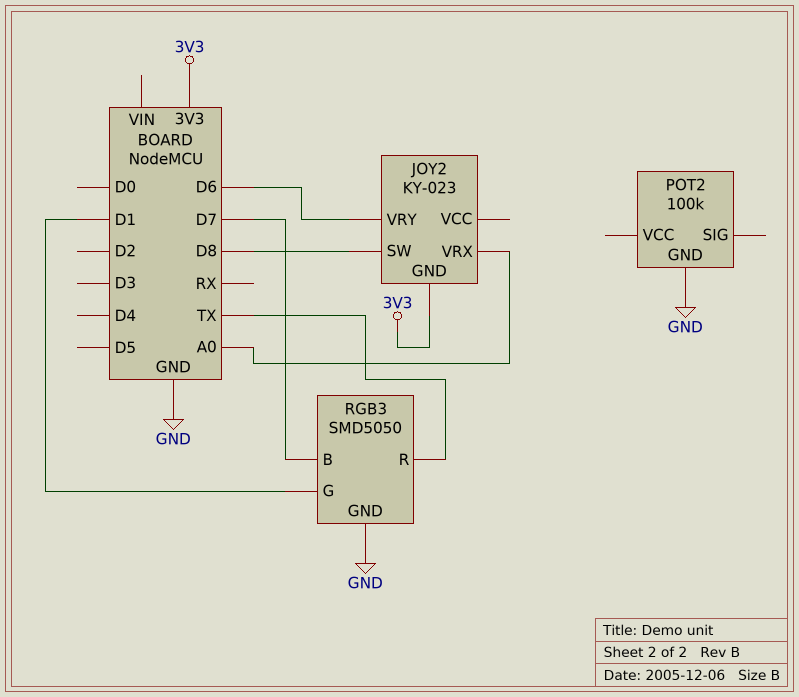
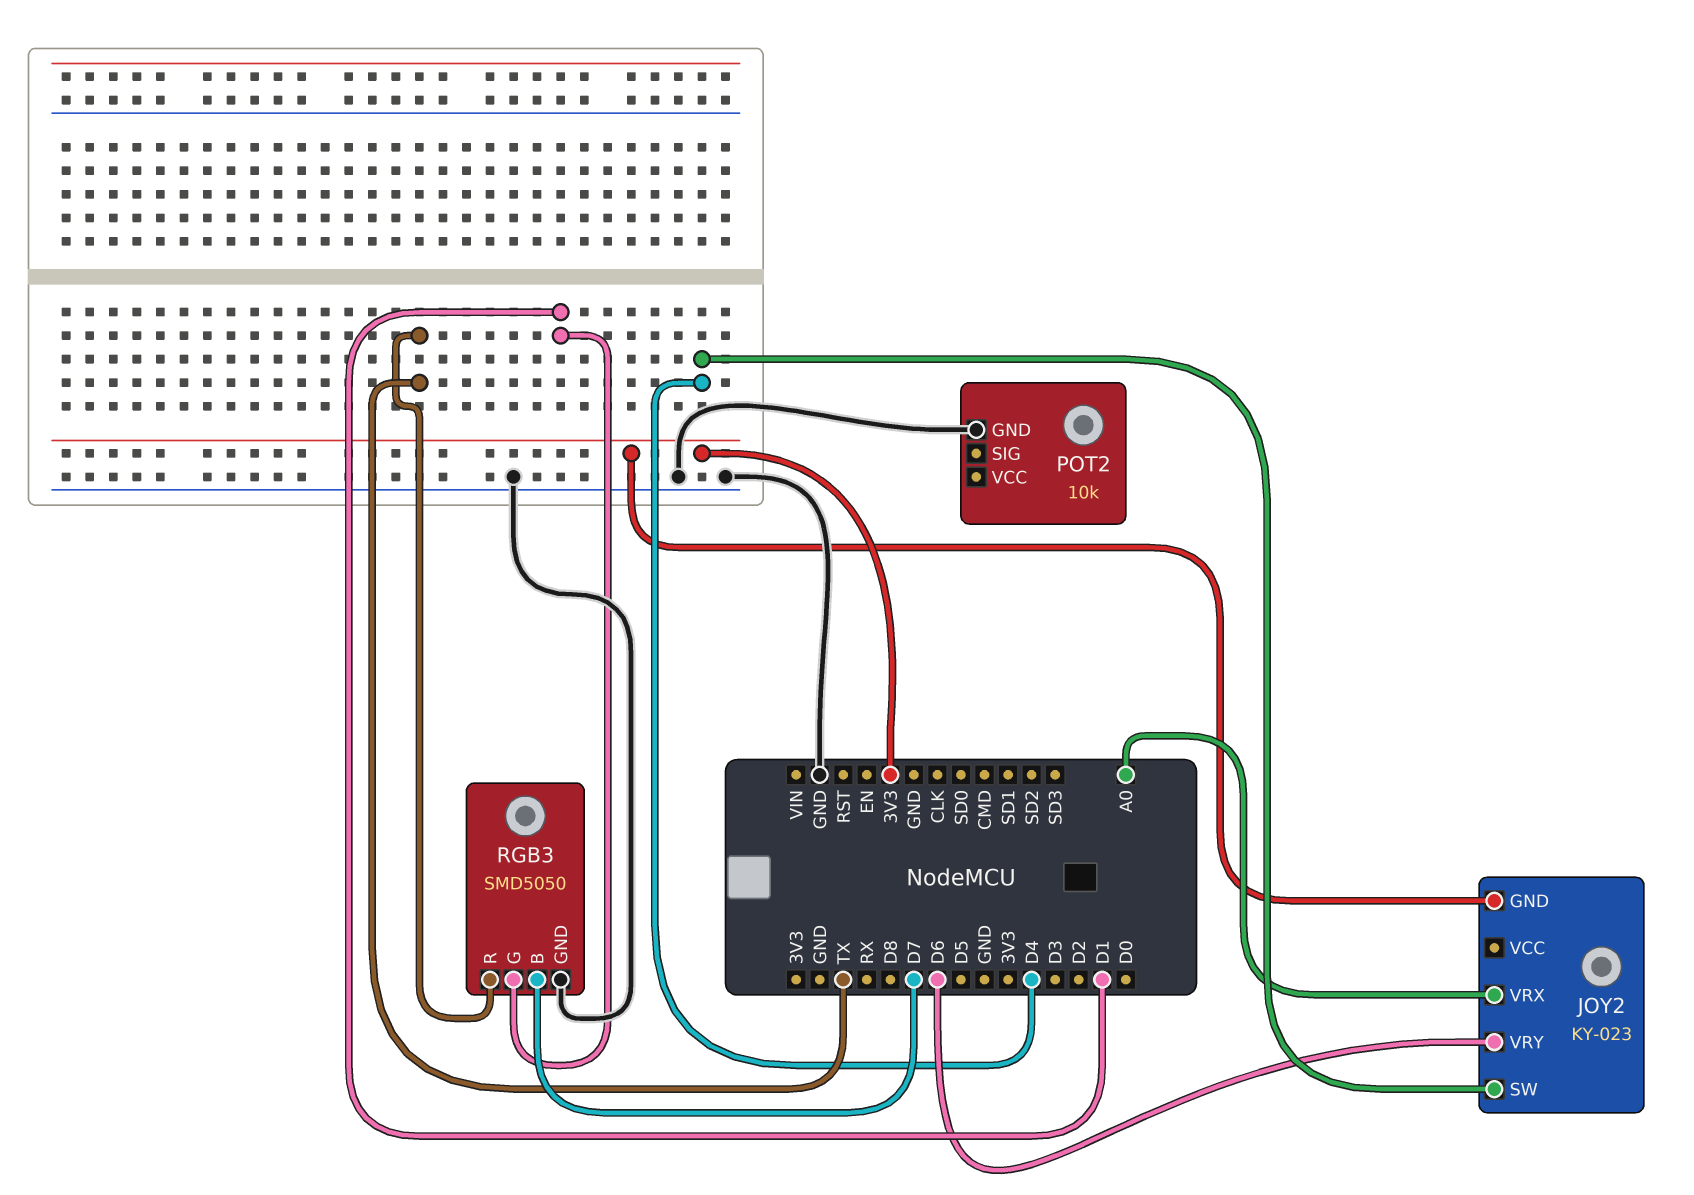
JOY2 pin SW: D8 -> D4
POT2: 100k -> 10k

